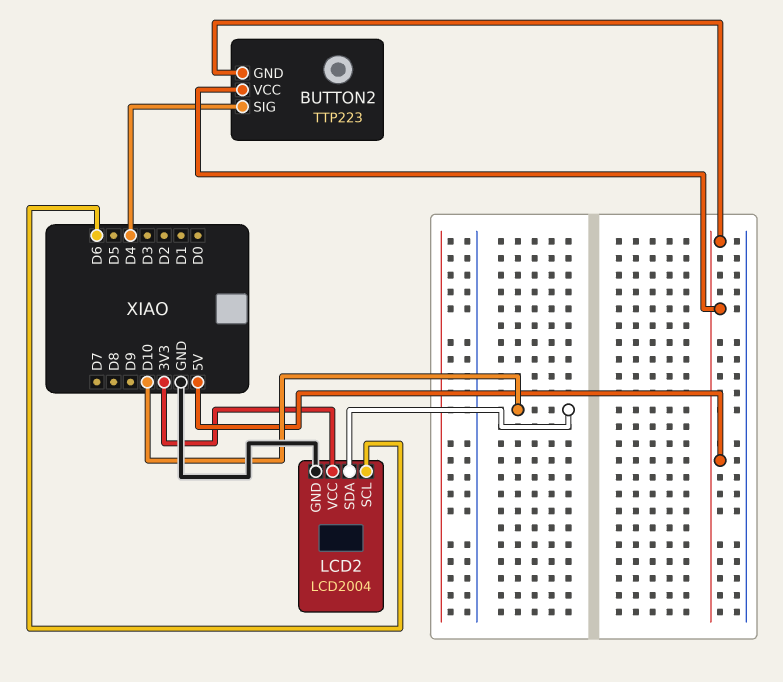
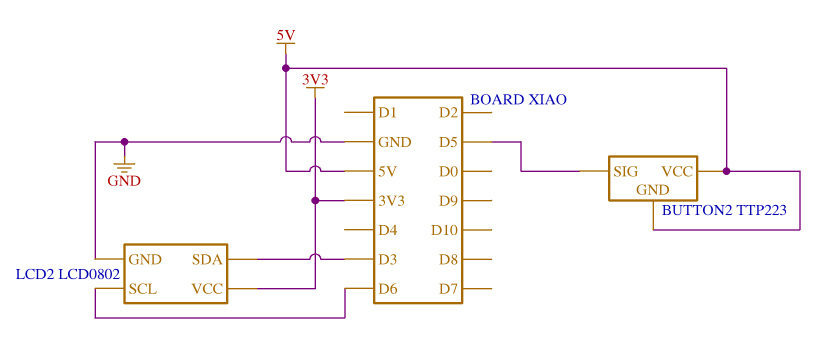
BUTTON2 pin SIG: D4 -> D5
LCD2: LCD2004 -> LCD0802
LCD2 pin SDA: D10 -> D3

